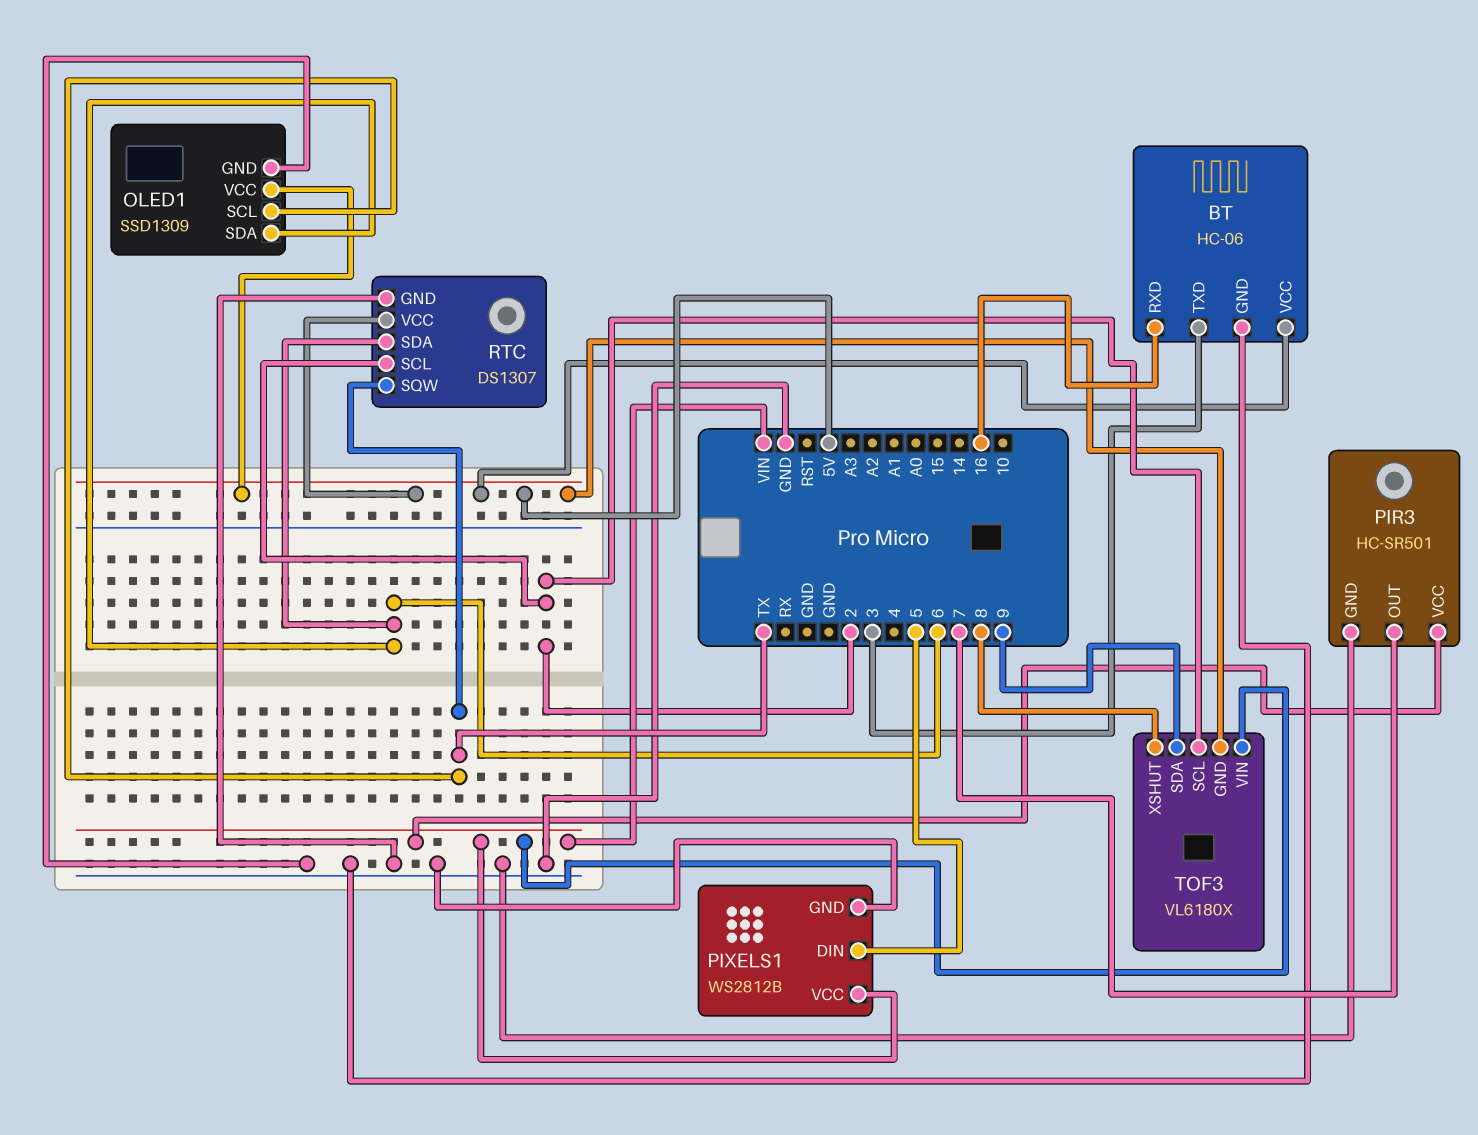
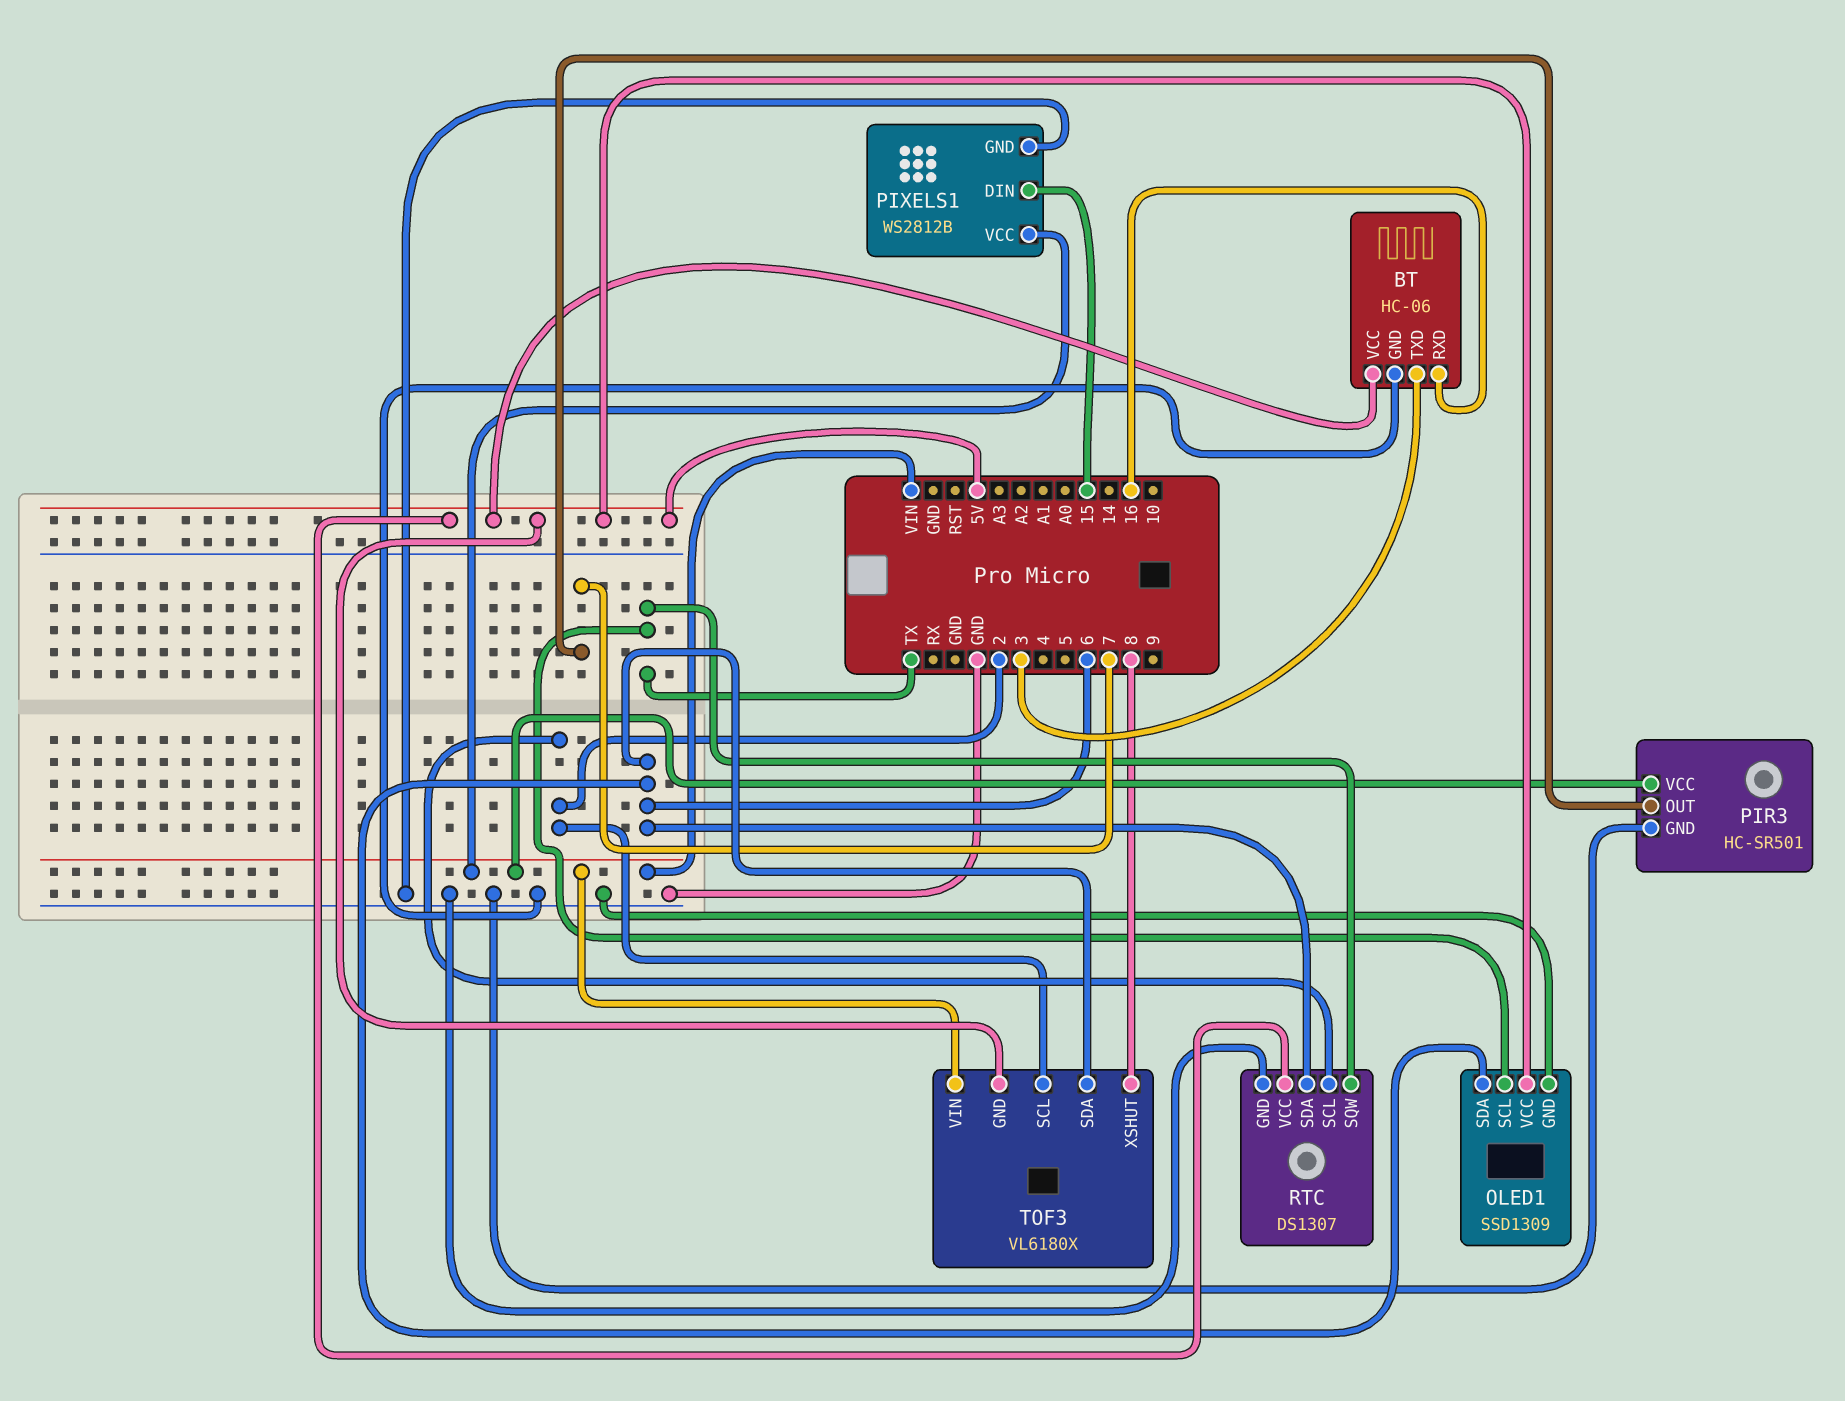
PIXELS1 pin DIN: 5 -> 15
TOF3 pin SDA: 9 -> 6

